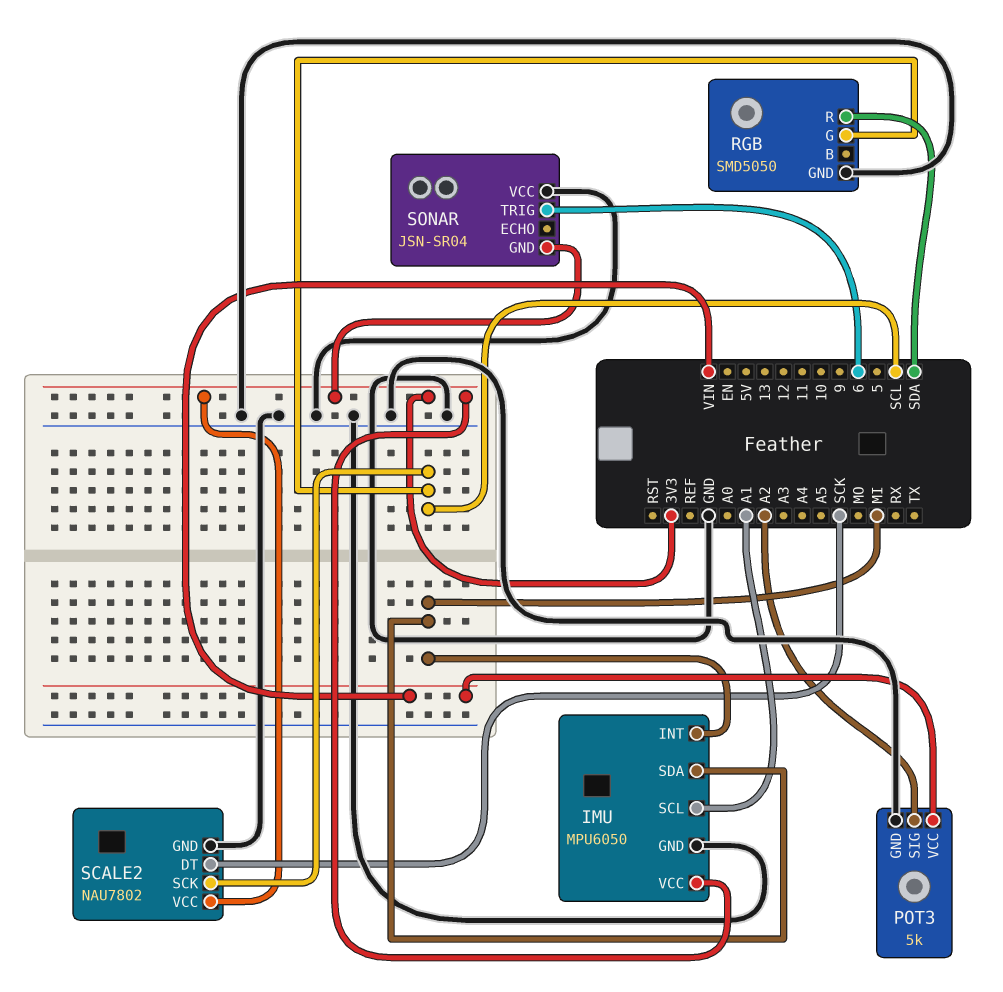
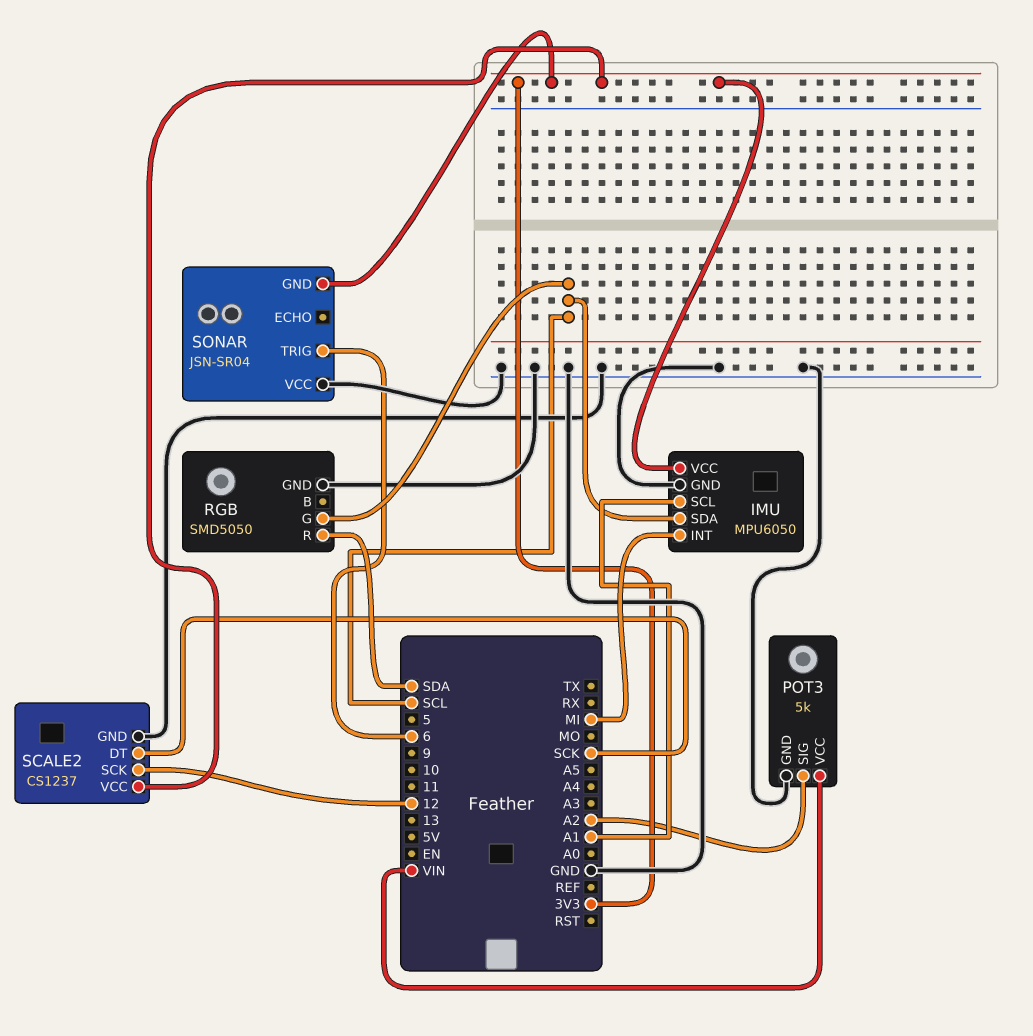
IMU pin SDA: MI -> SCL
SCALE2: NAU7802 -> CS1237
SCALE2 pin SCK: SCL -> 12

